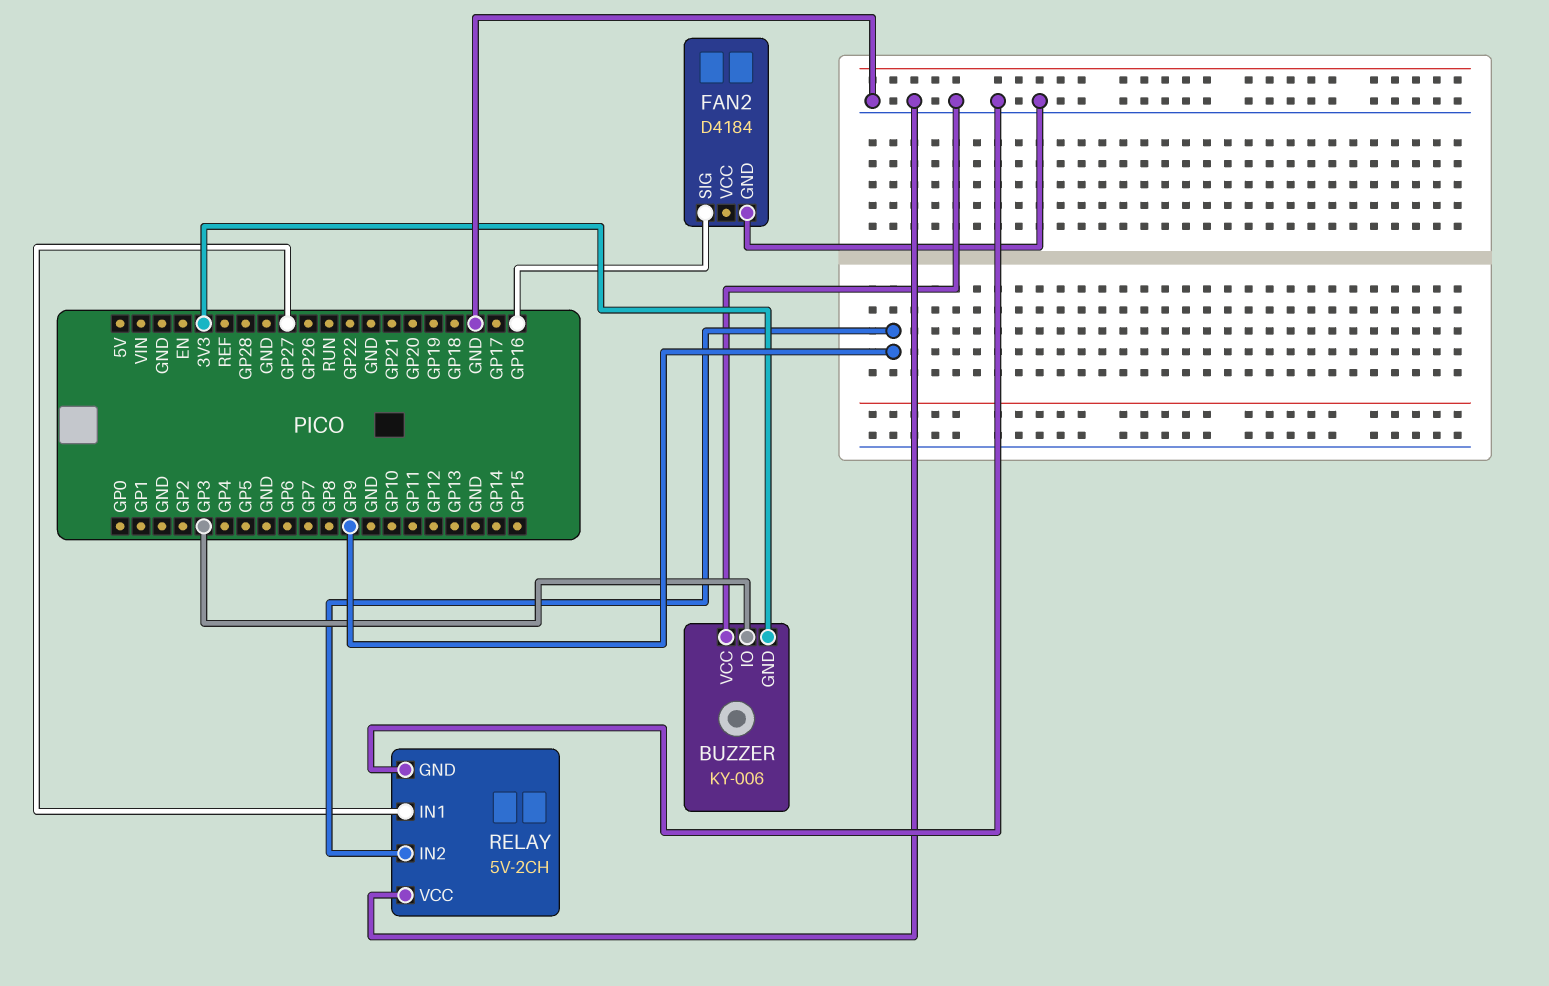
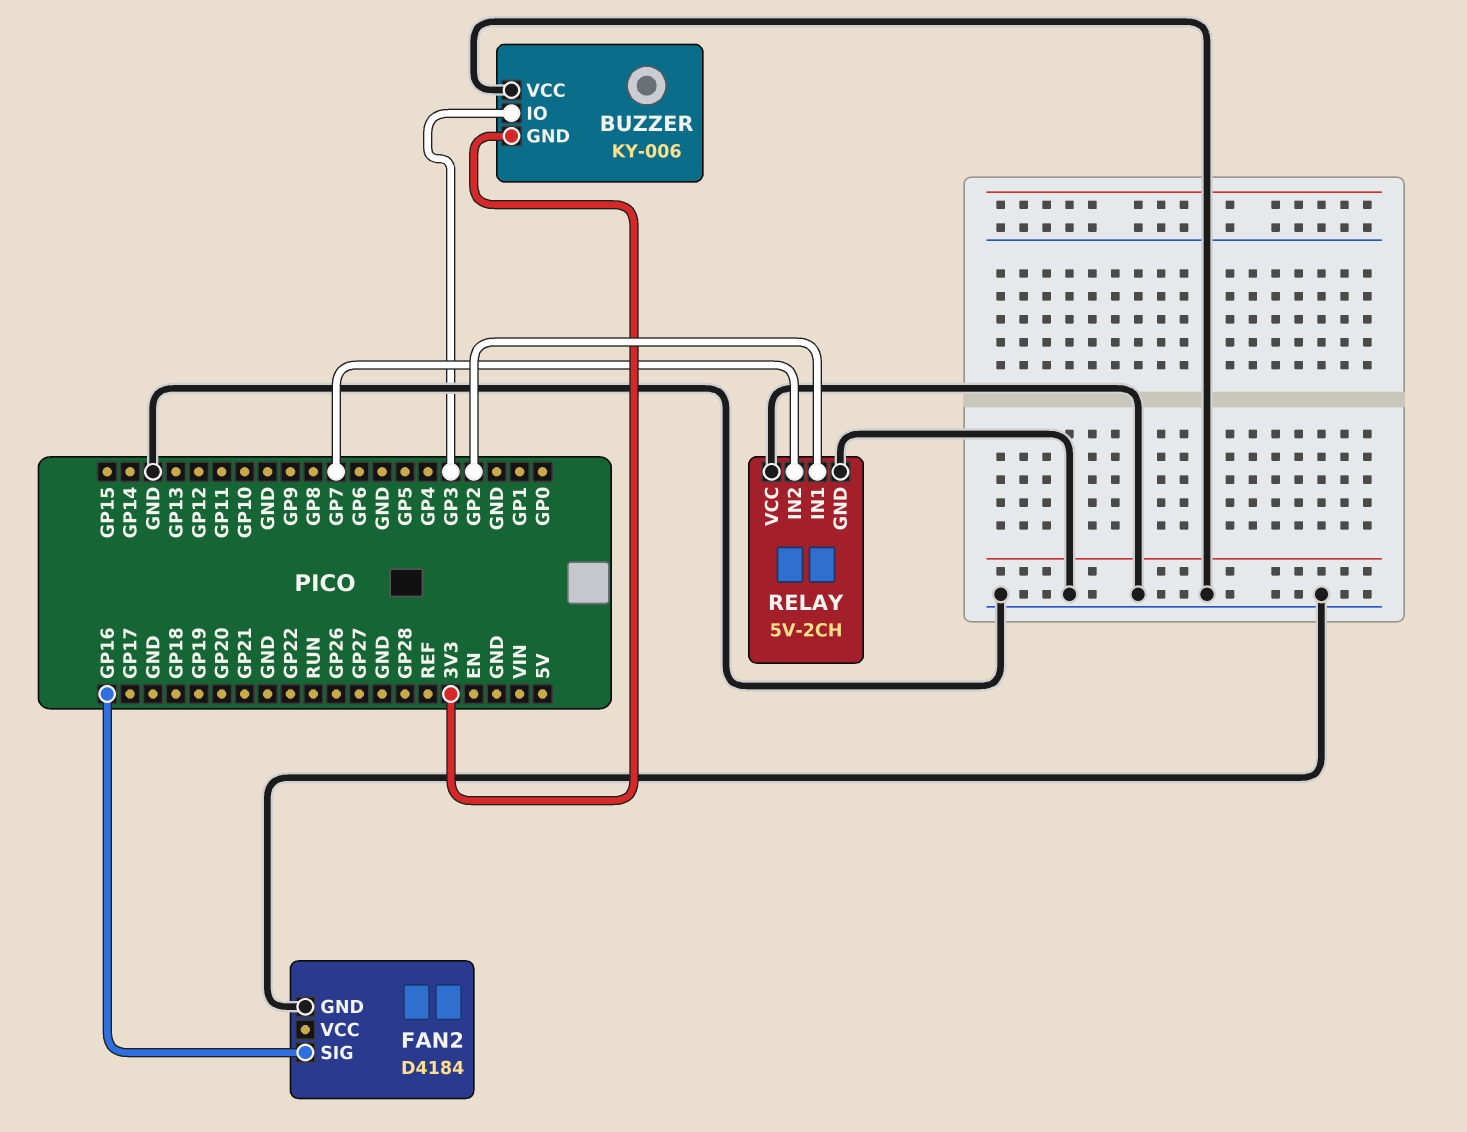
RELAY pin IN1: GP27 -> GP2
RELAY pin IN2: GP9 -> GP7

